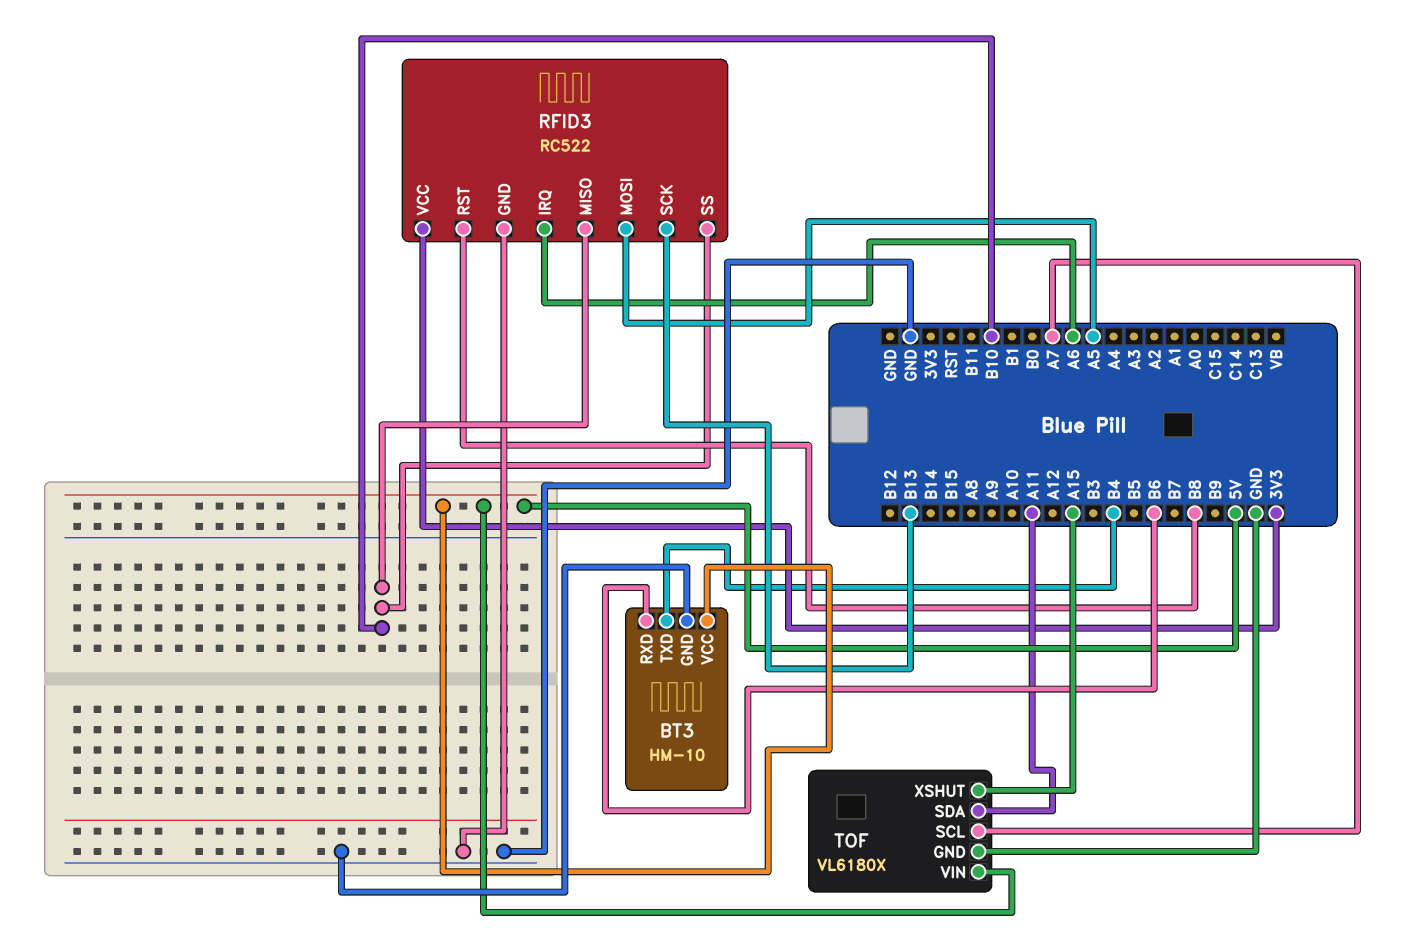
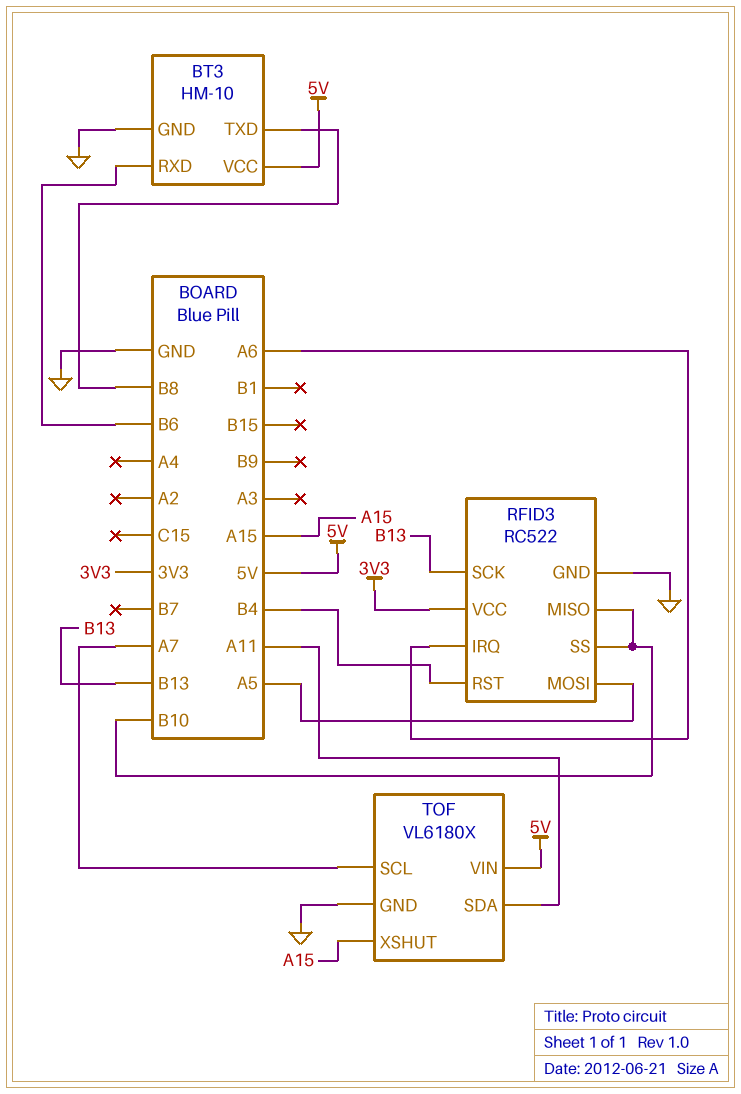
BT3 pin TXD: B4 -> B8
RFID3 pin RST: B8 -> B4

